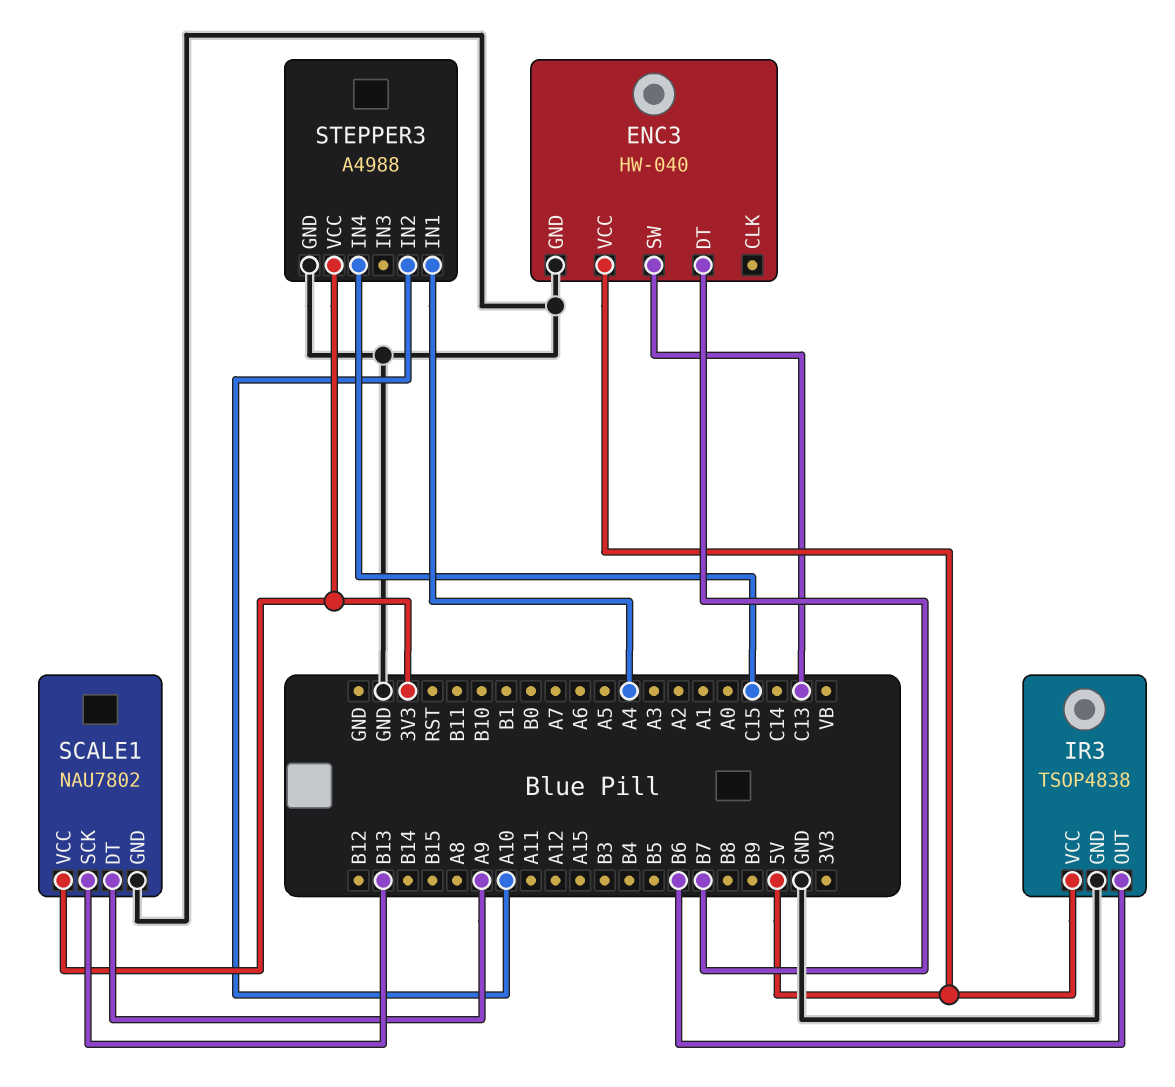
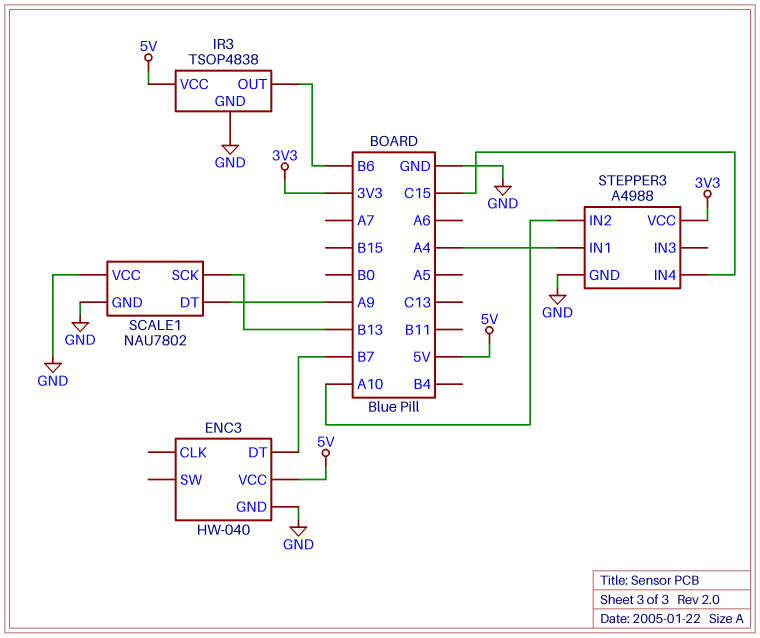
ENC3 pin SW: C13 -> none
SCALE1 pin VCC: 3V3 -> GND

